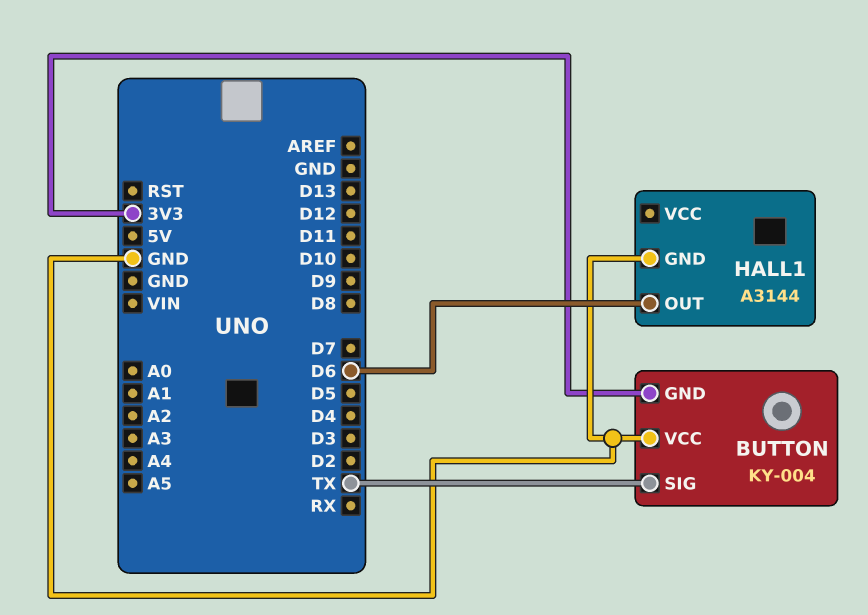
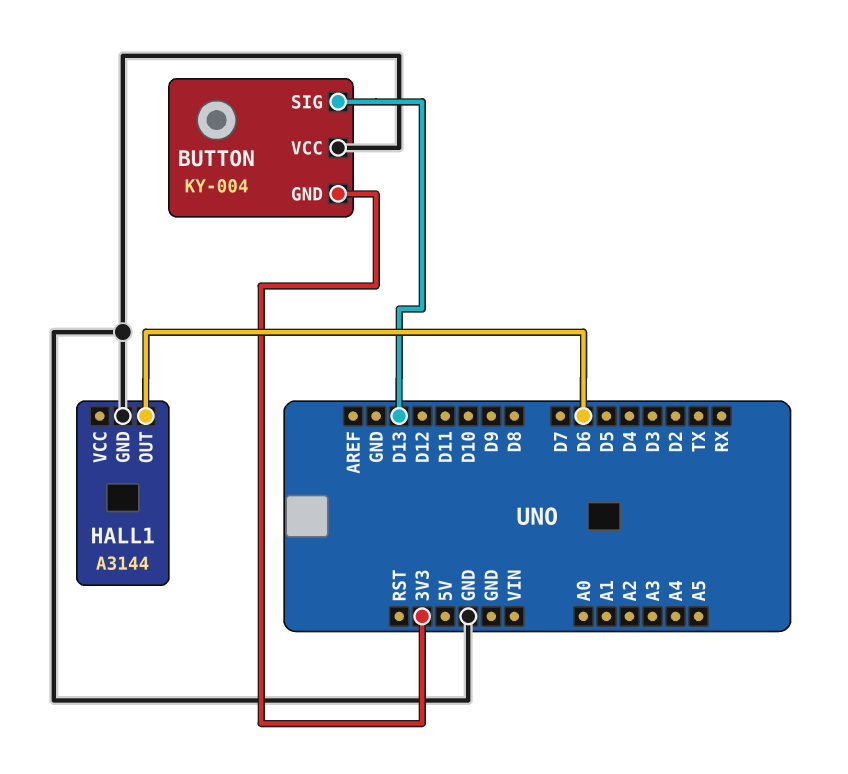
BUTTON pin SIG: TX -> D13

